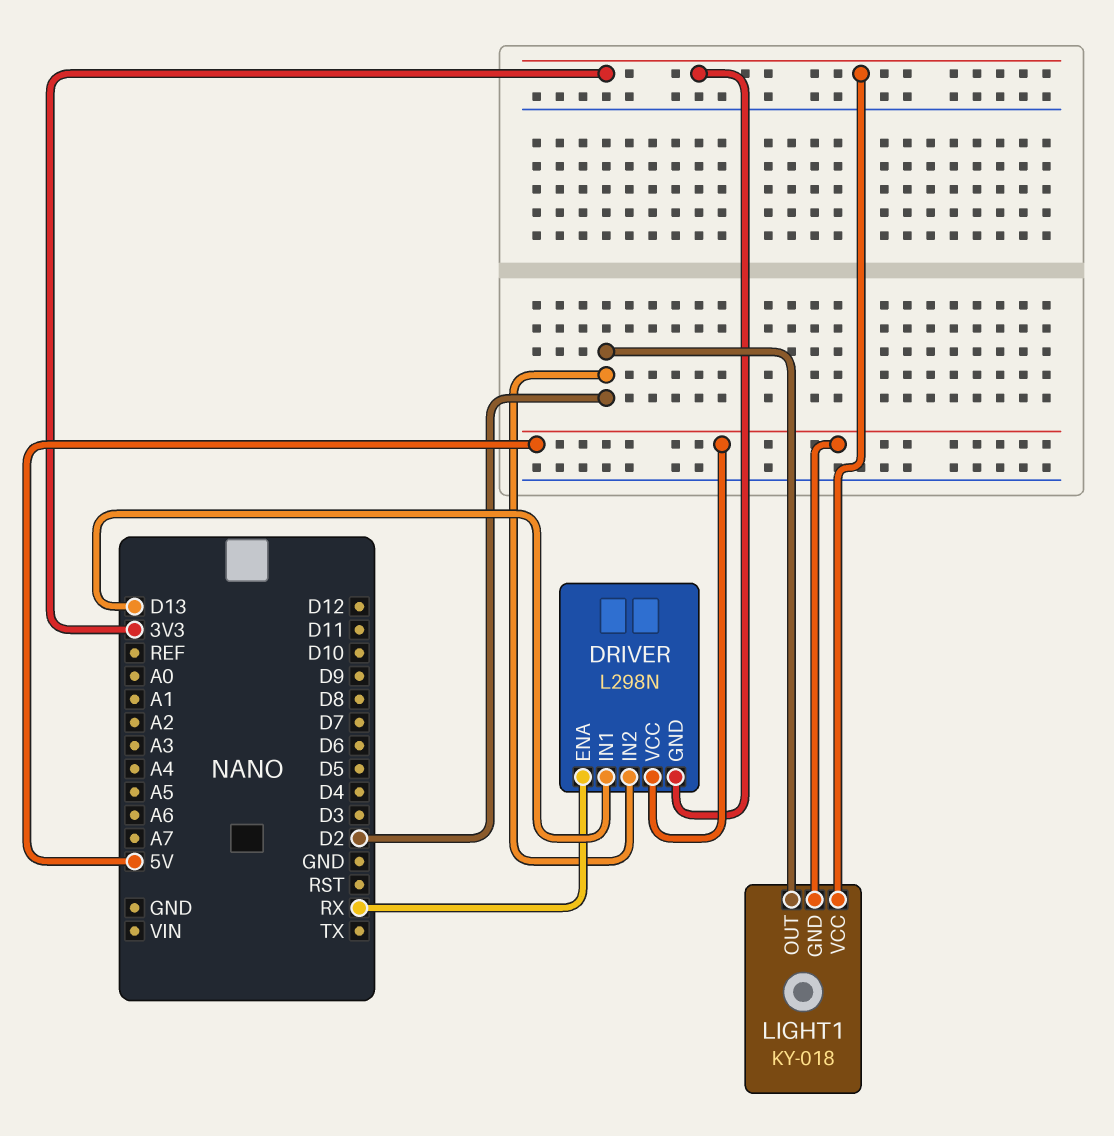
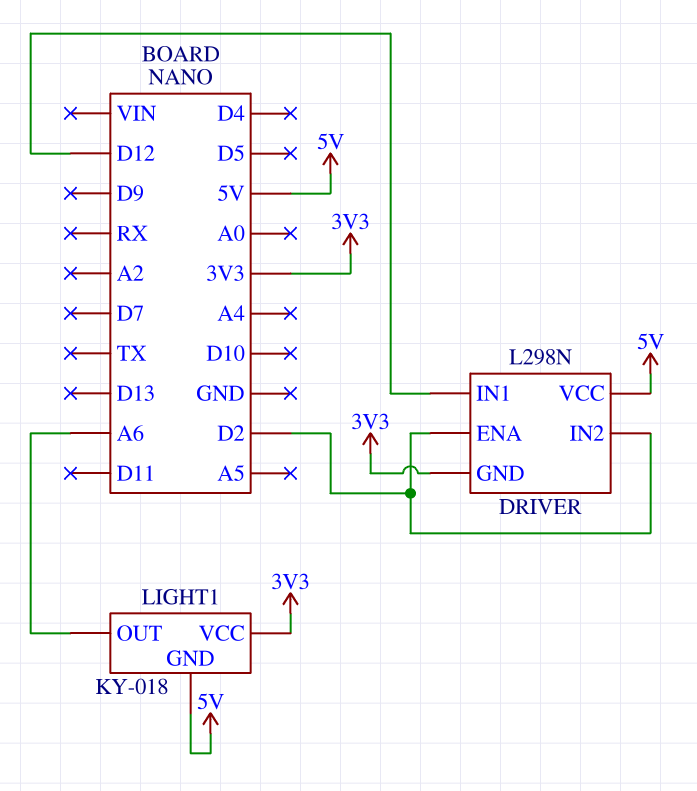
DRIVER pin ENA: RX -> D2
DRIVER pin IN1: D13 -> D12
LIGHT1 pin OUT: D2 -> A6

